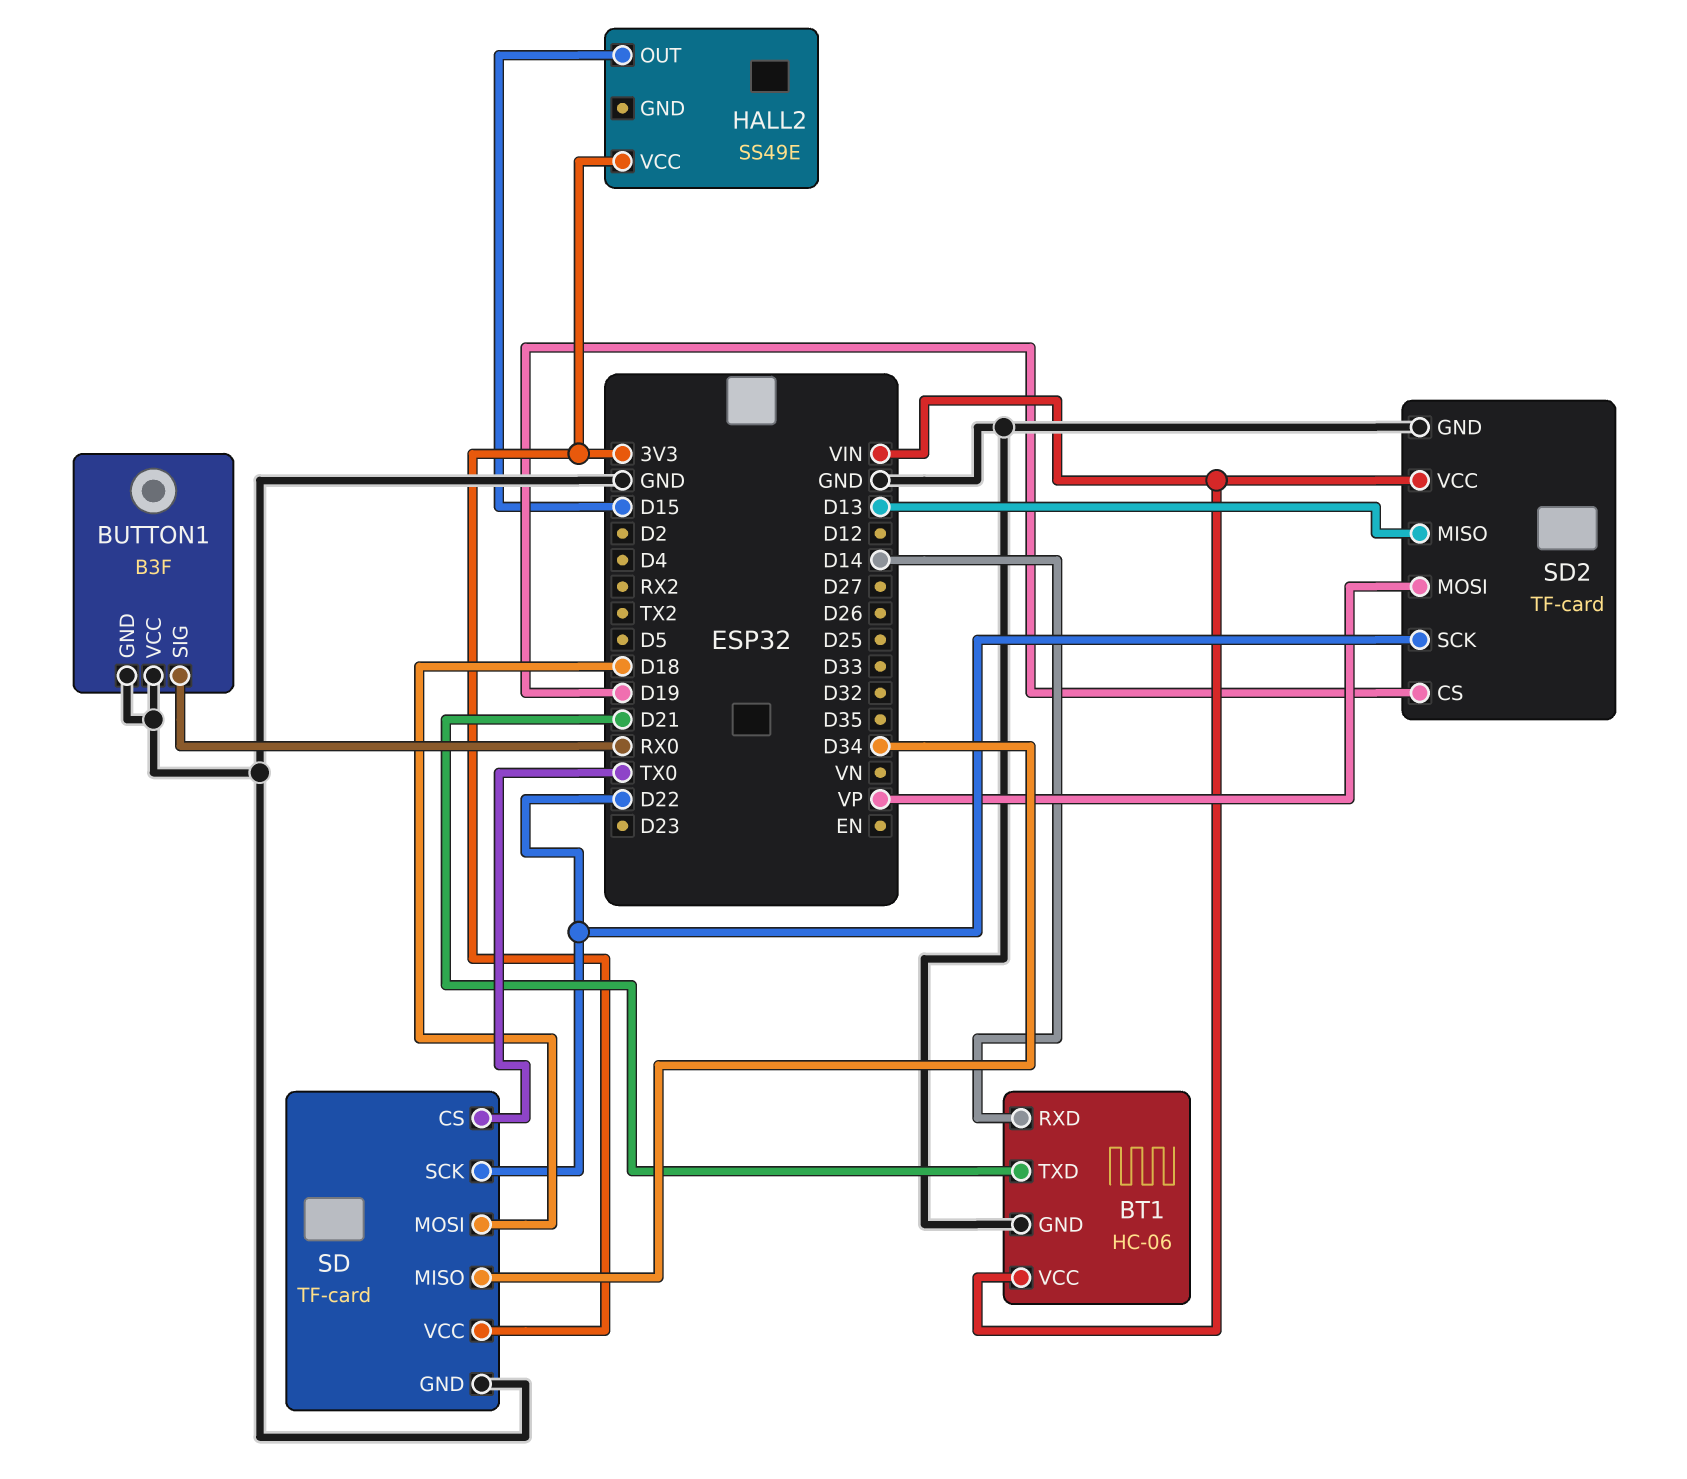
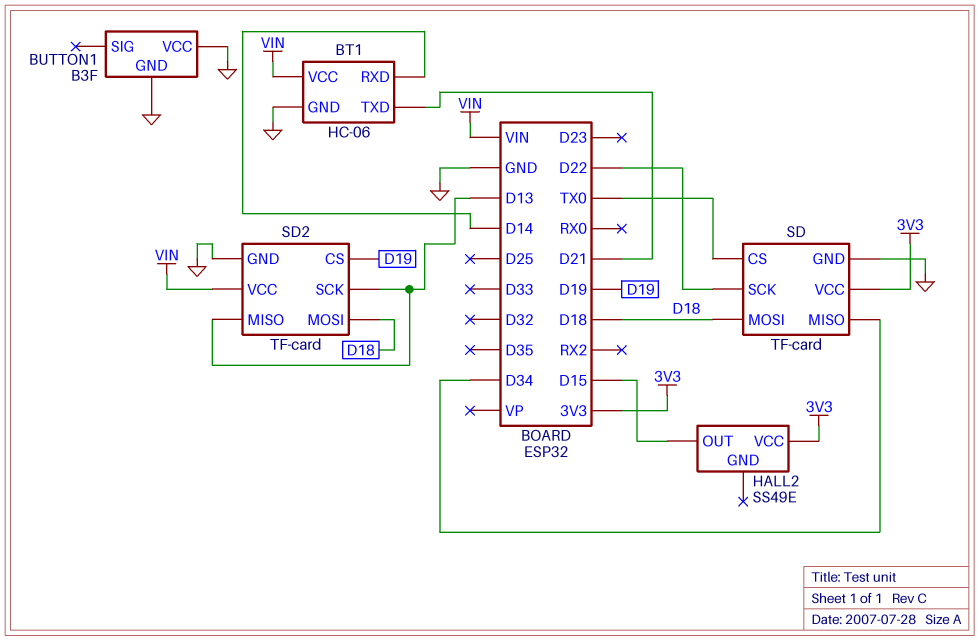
BUTTON1 pin SIG: RX0 -> none
SD2 pin MOSI: VP -> D18
SD2 pin SCK: D22 -> D13

